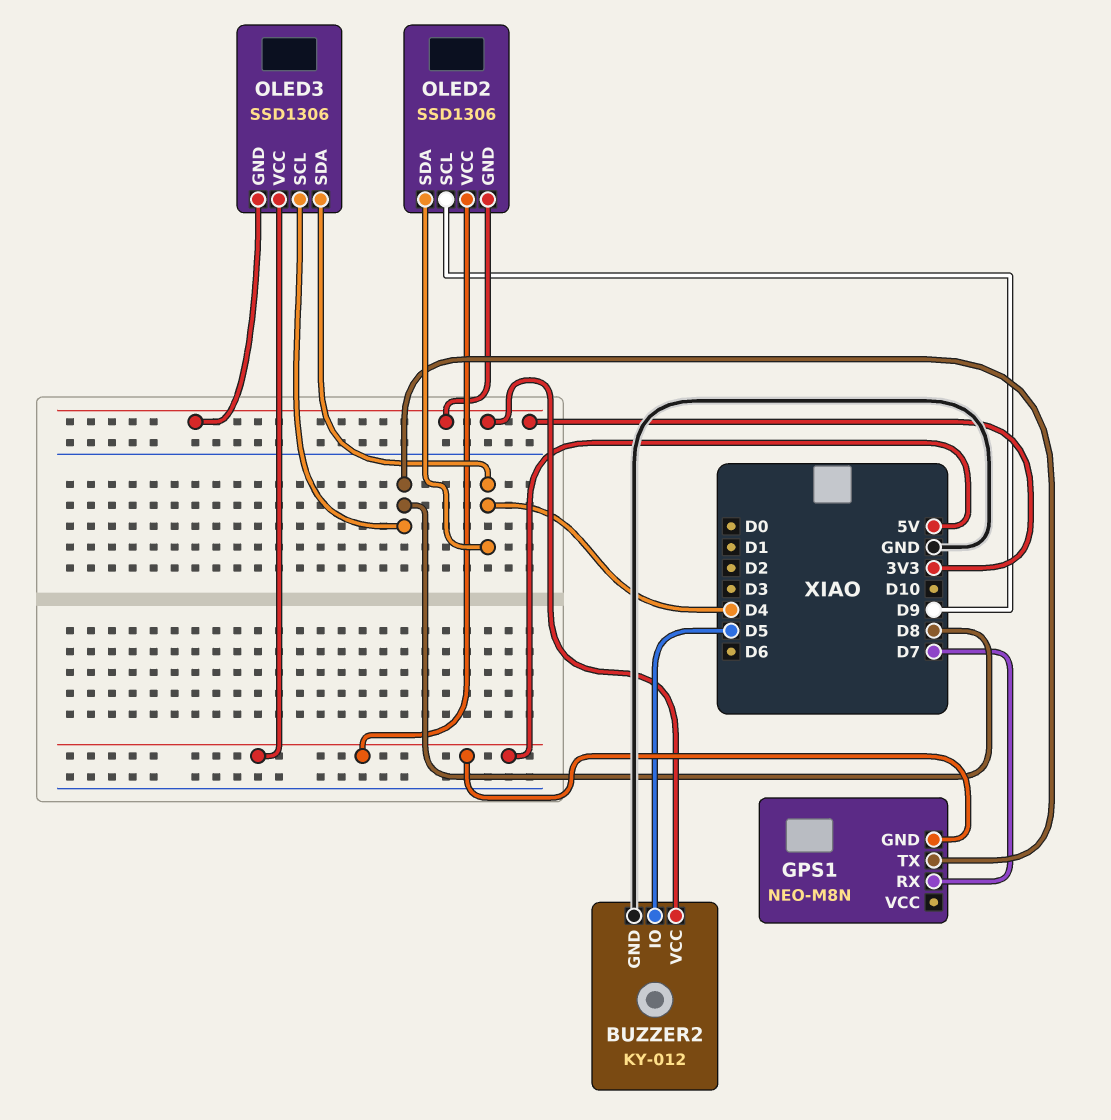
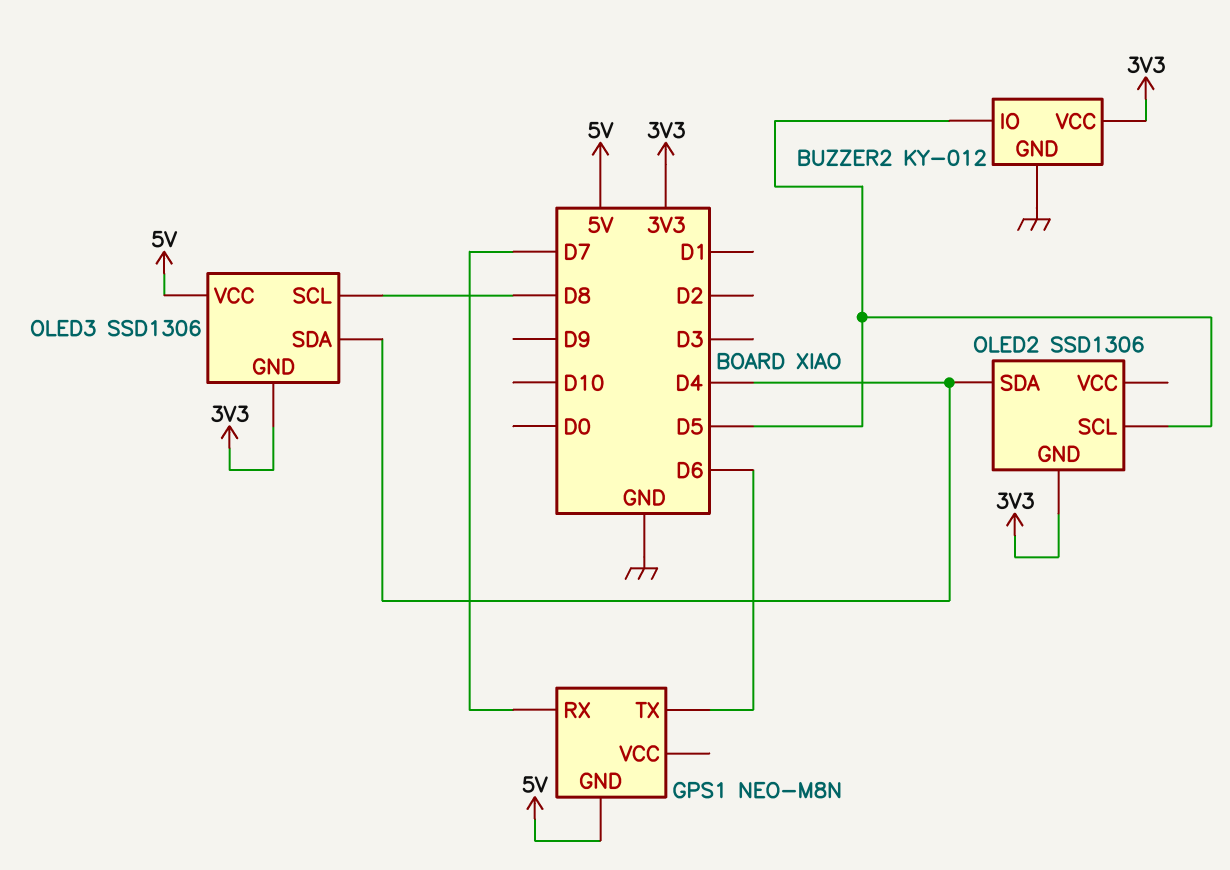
GPS1 pin TX: D8 -> D6
OLED2 pin SCL: D9 -> D5
OLED2 pin VCC: 5V -> none

